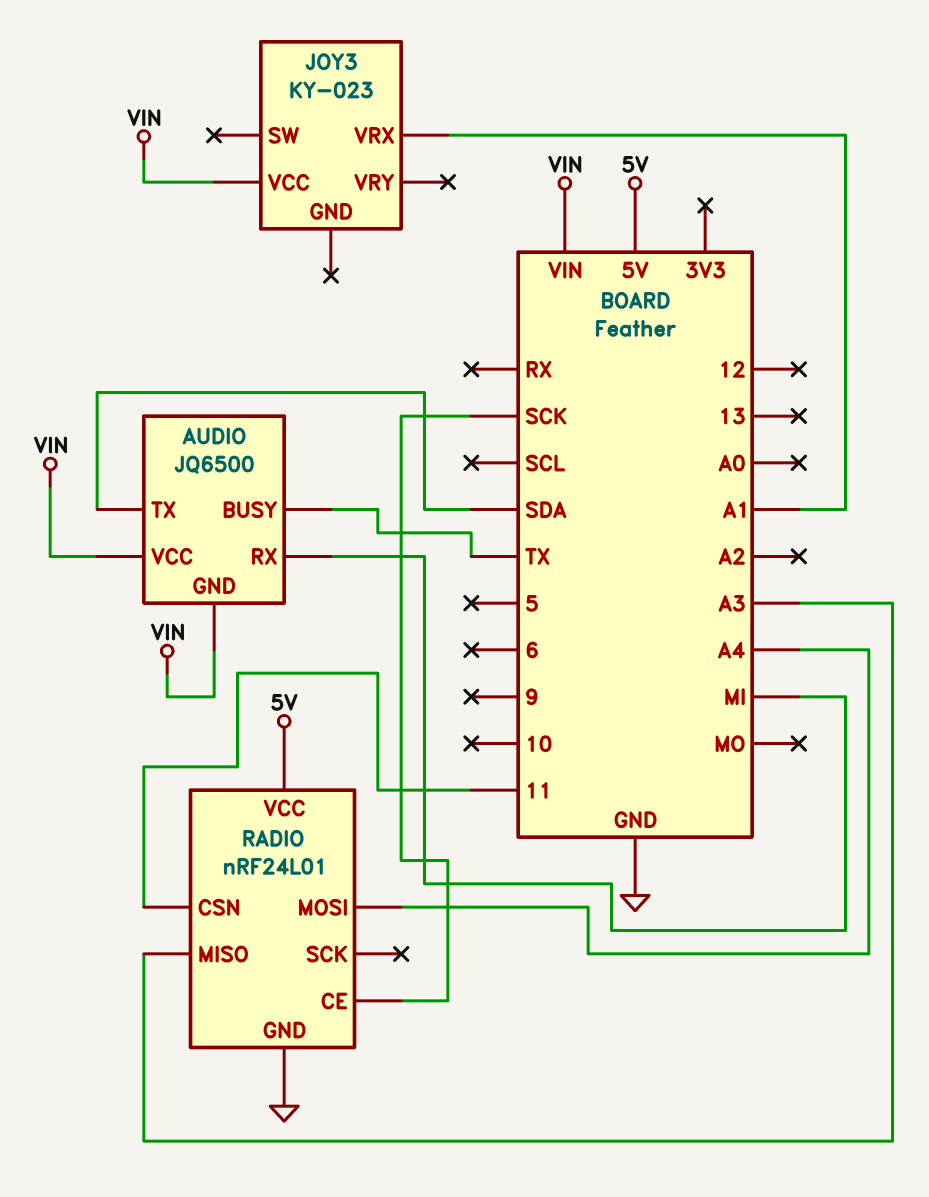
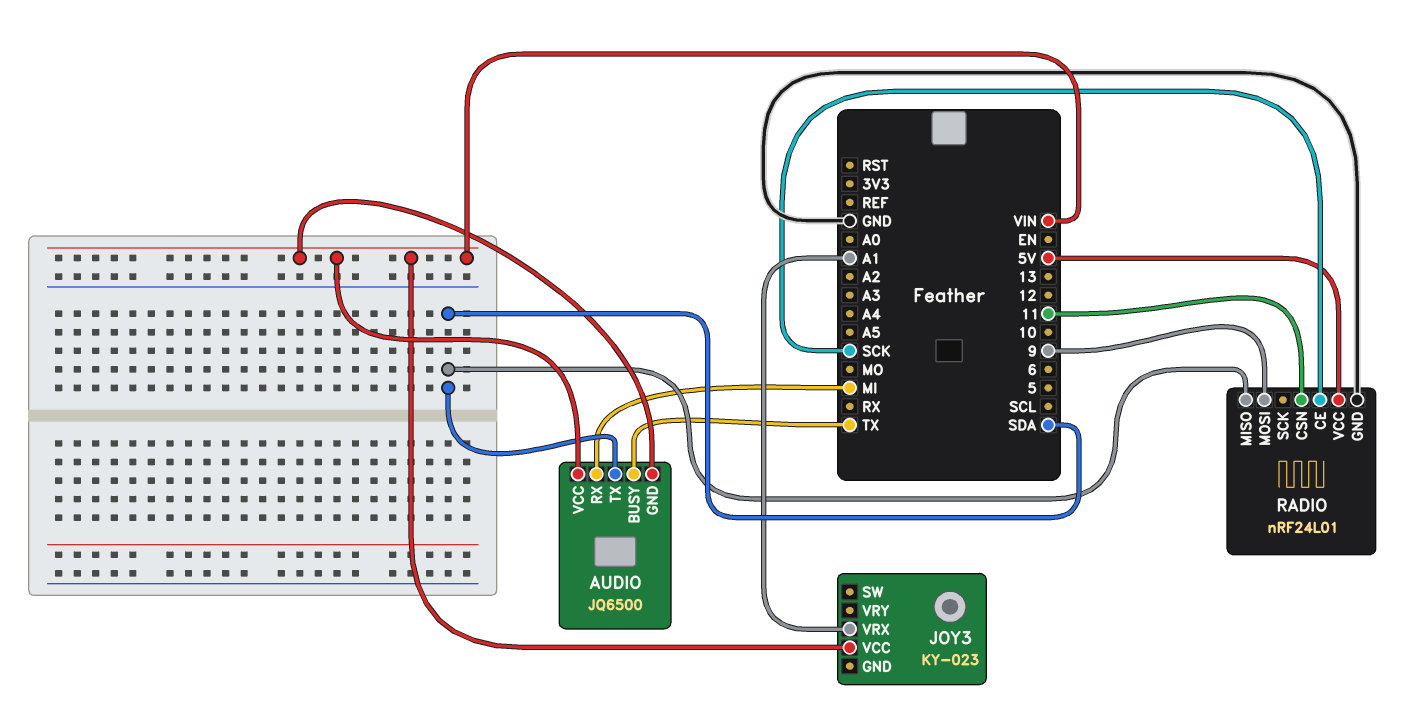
RADIO pin MISO: A3 -> SDA
RADIO pin MOSI: A4 -> 9

